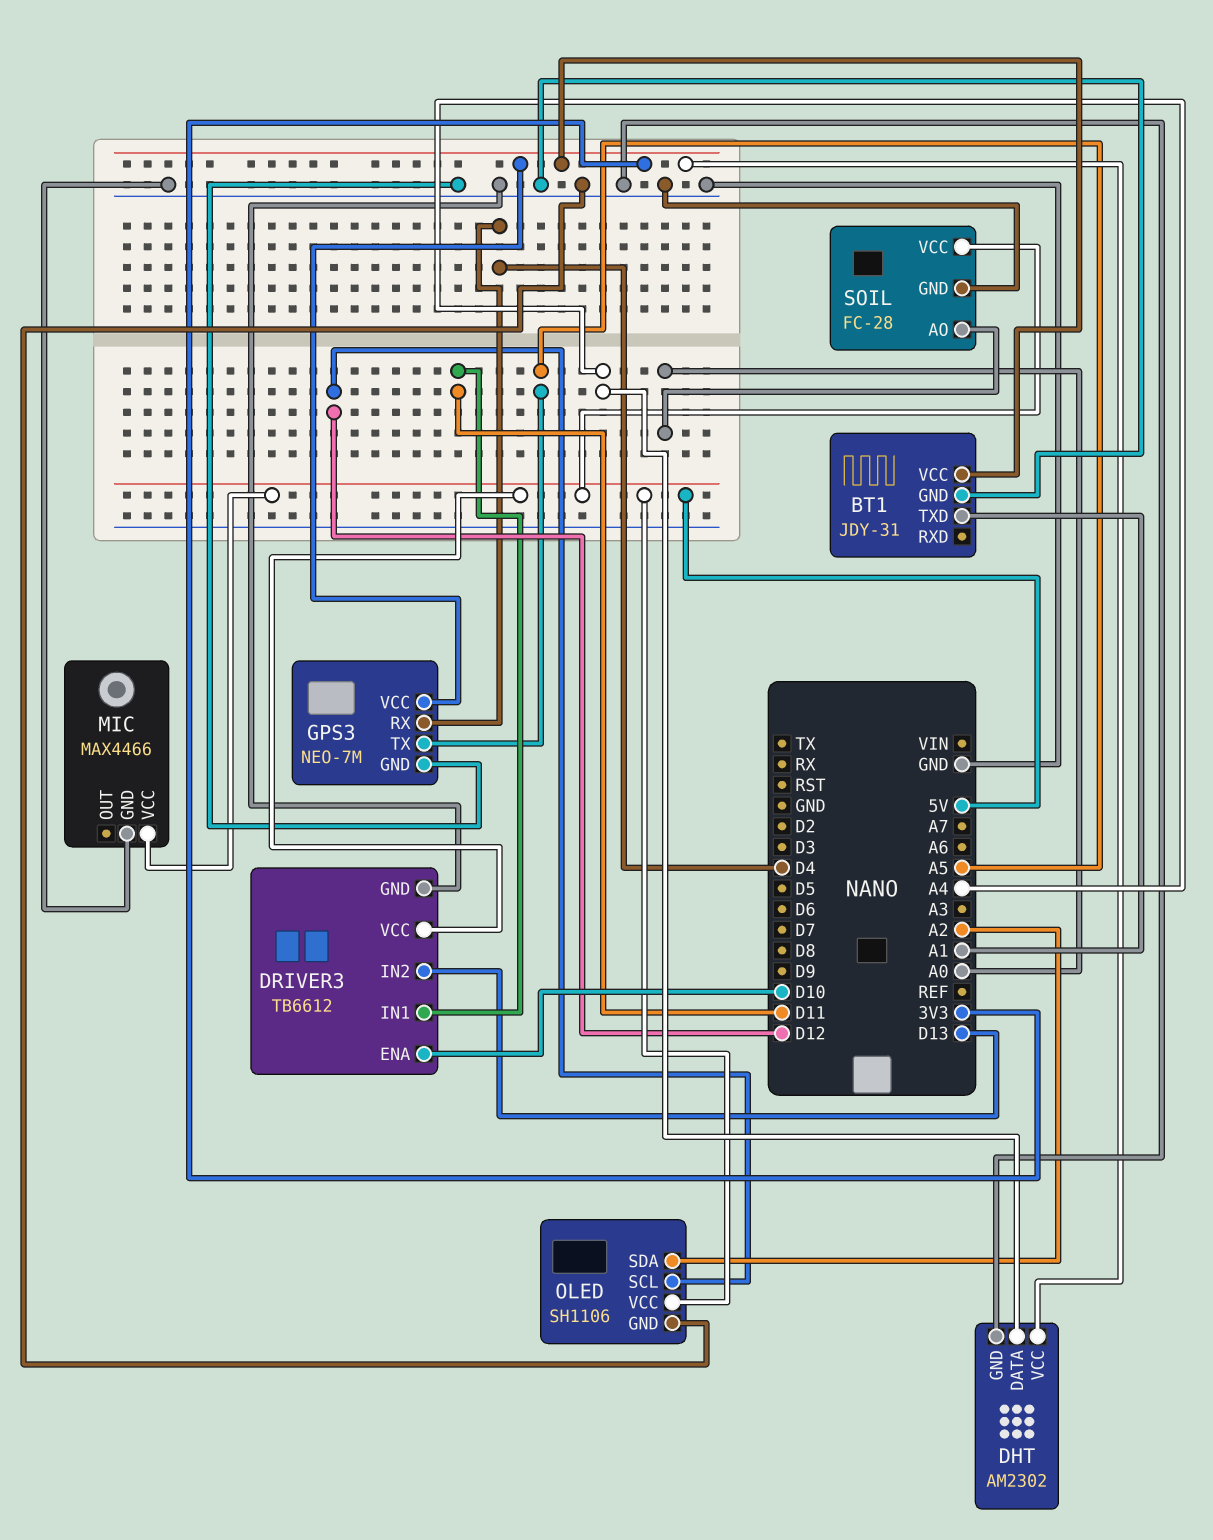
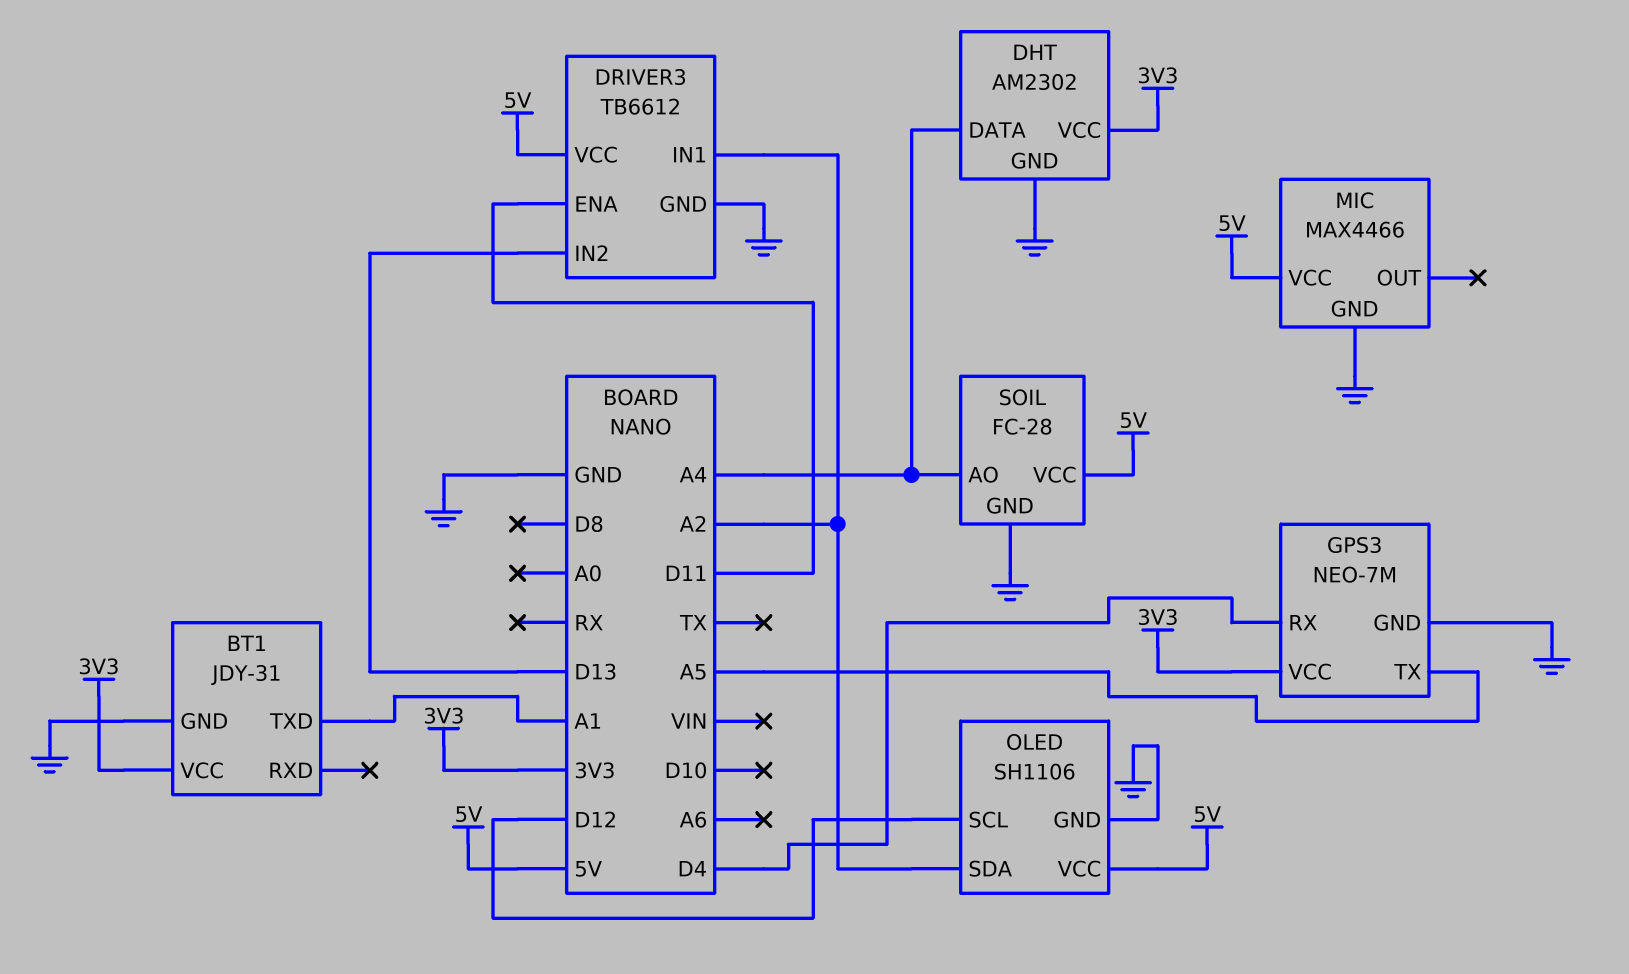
DRIVER3 pin ENA: D10 -> D11
DRIVER3 pin IN1: D11 -> A2
SOIL pin AO: A0 -> A4

